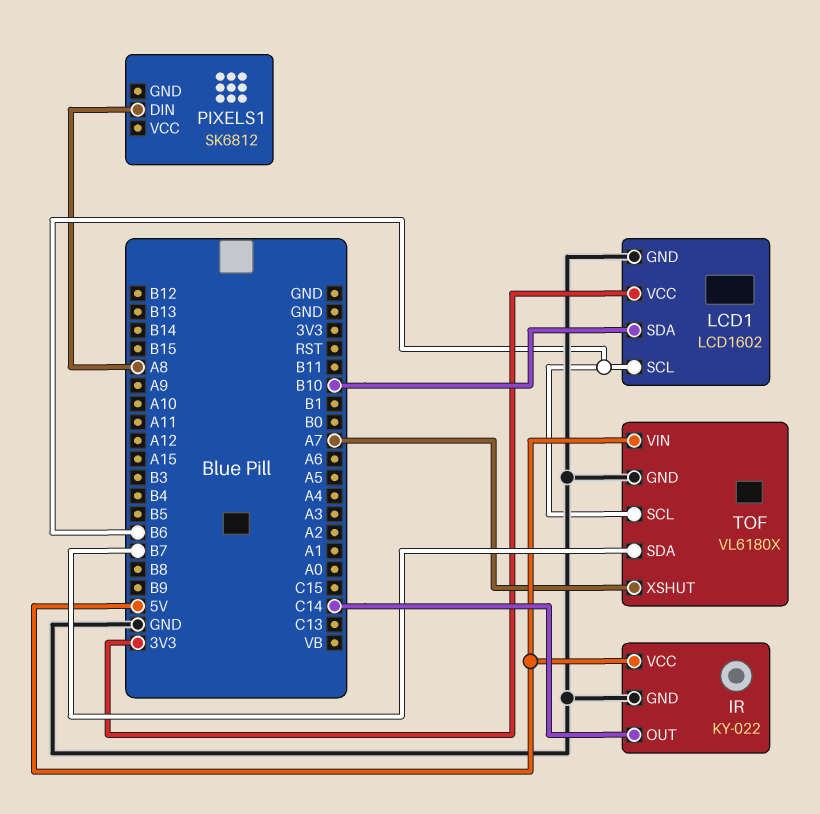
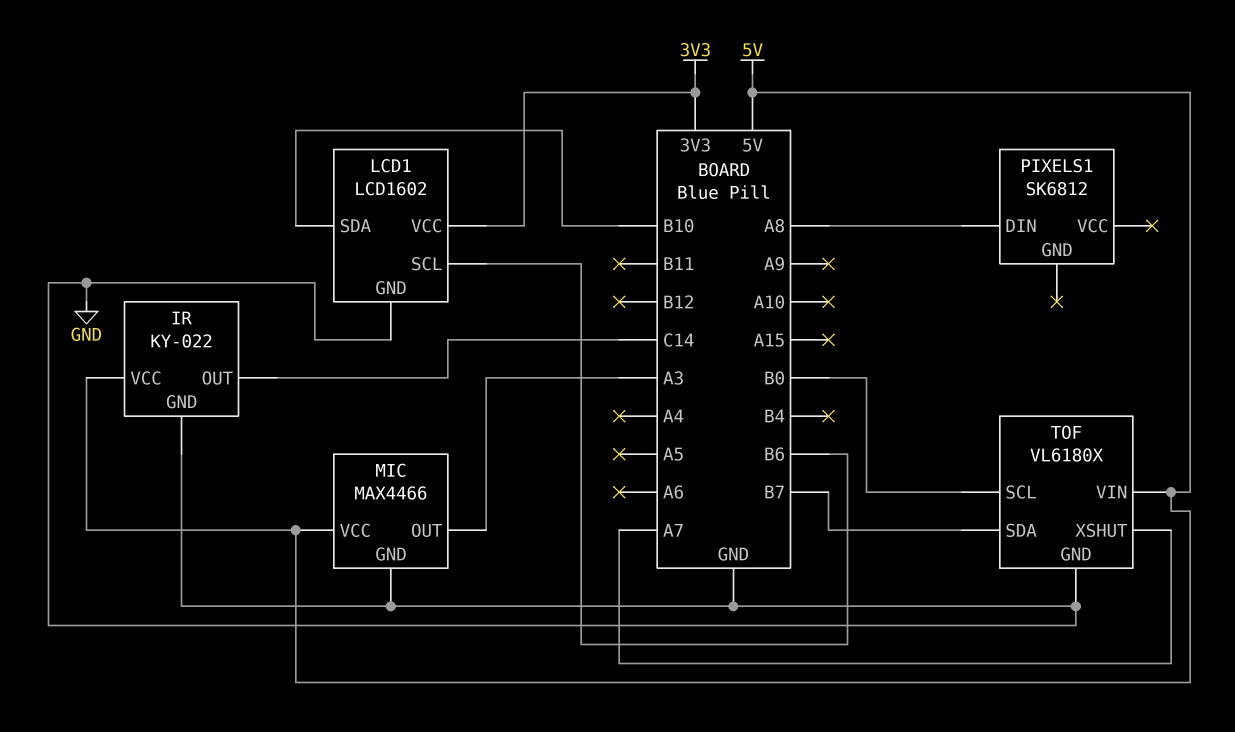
MIC: none -> MAX4466
MIC pin GND: none -> GND
MIC pin OUT: none -> A3
MIC pin VCC: none -> 5V
TOF pin SCL: B6 -> B0

